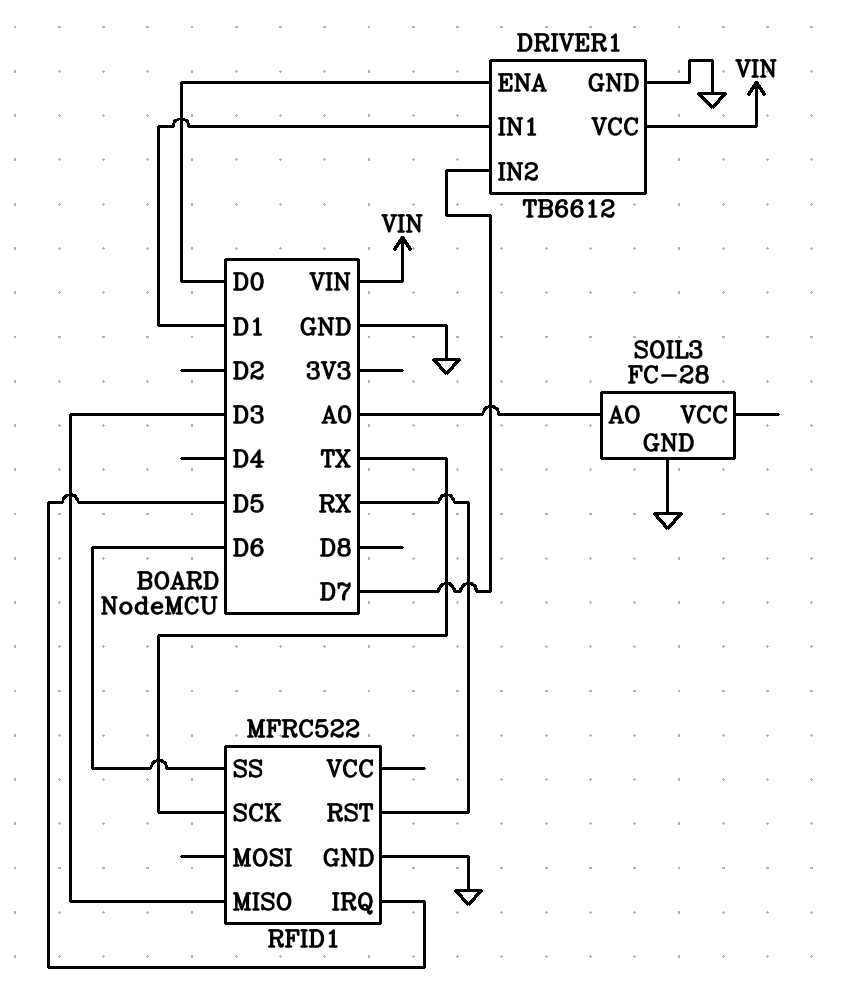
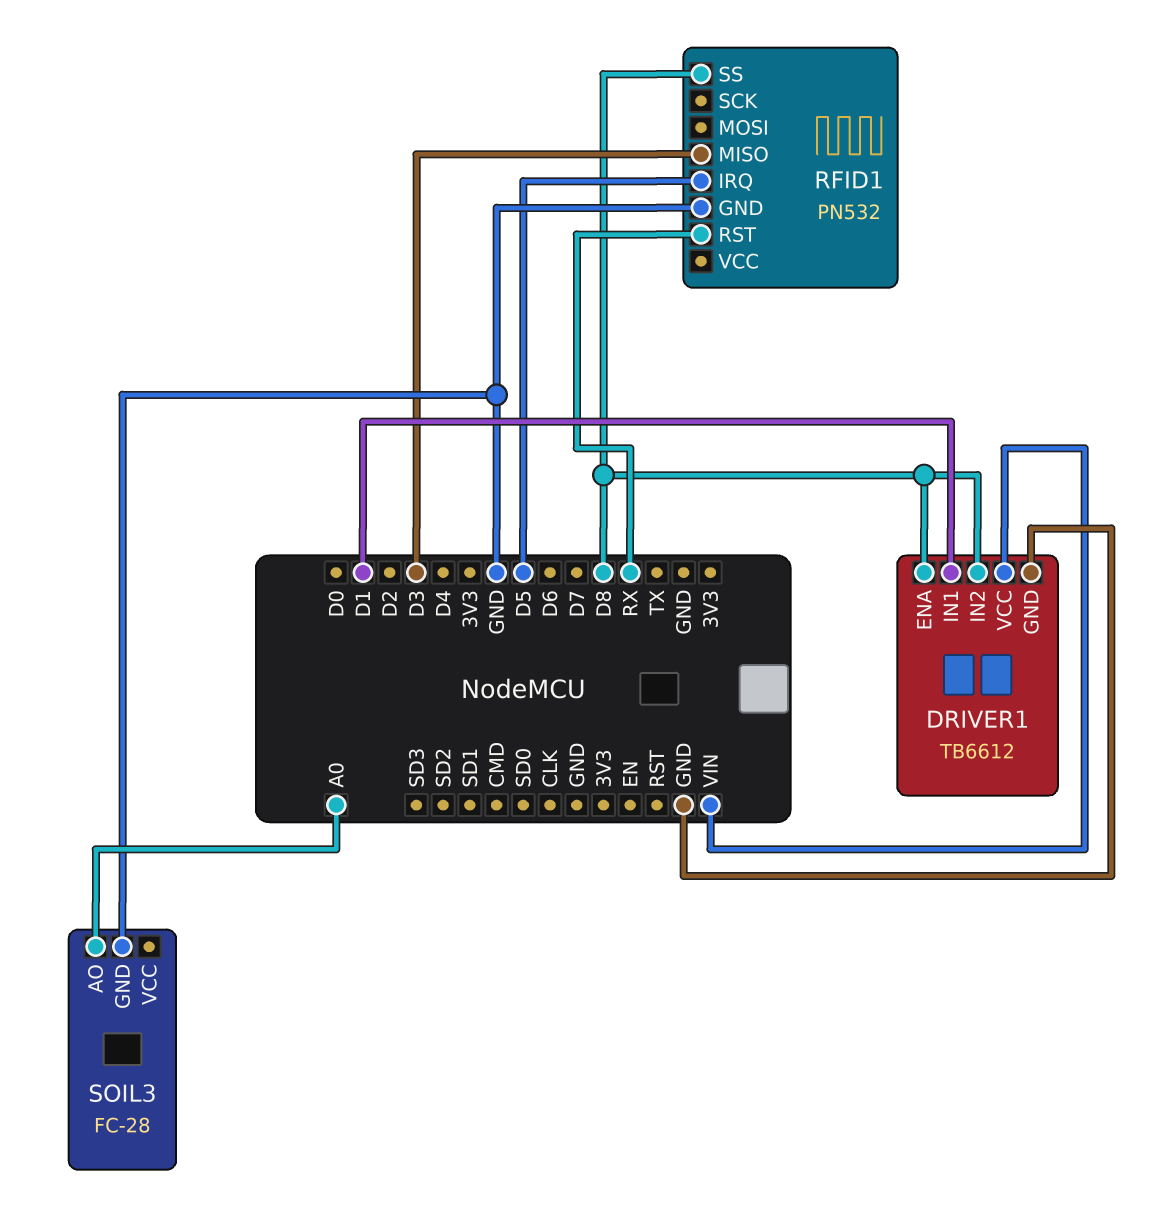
DRIVER1 pin ENA: D0 -> D8
DRIVER1 pin IN2: D7 -> D8
RFID1: MFRC522 -> PN532
RFID1 pin SCK: TX -> none
RFID1 pin SS: D6 -> D8

